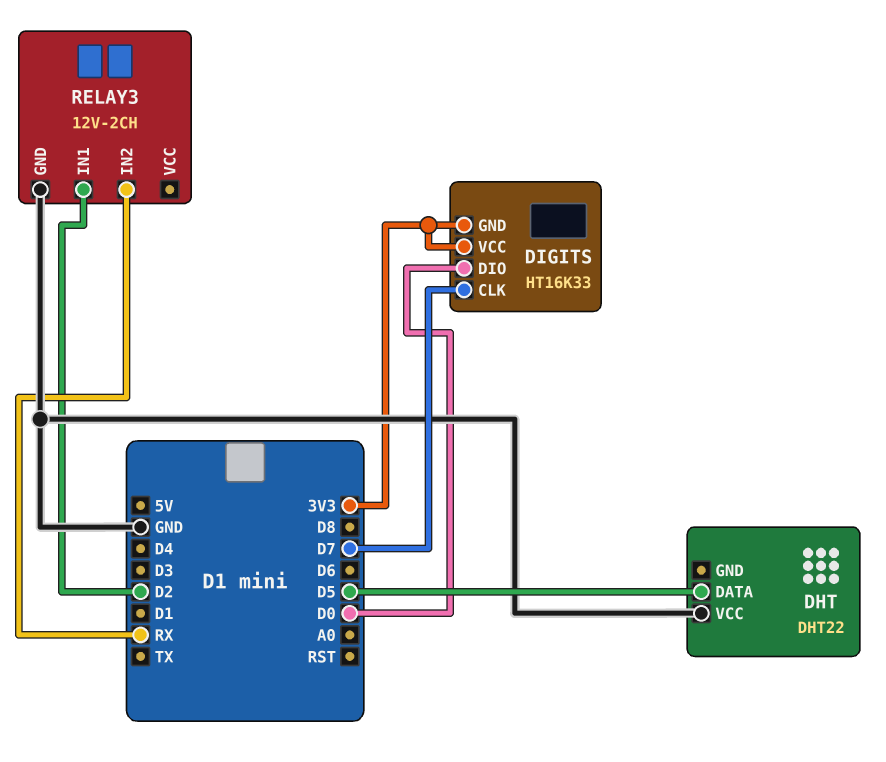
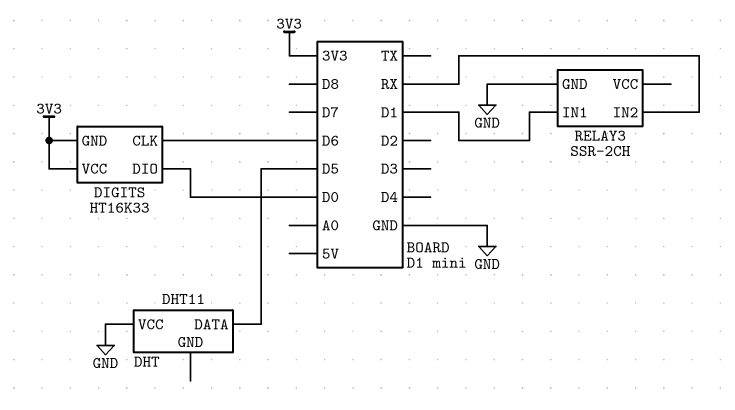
DHT: DHT22 -> DHT11
DIGITS pin CLK: D7 -> D6
RELAY3: 12V-2CH -> SSR-2CH
RELAY3 pin IN1: D2 -> D1

